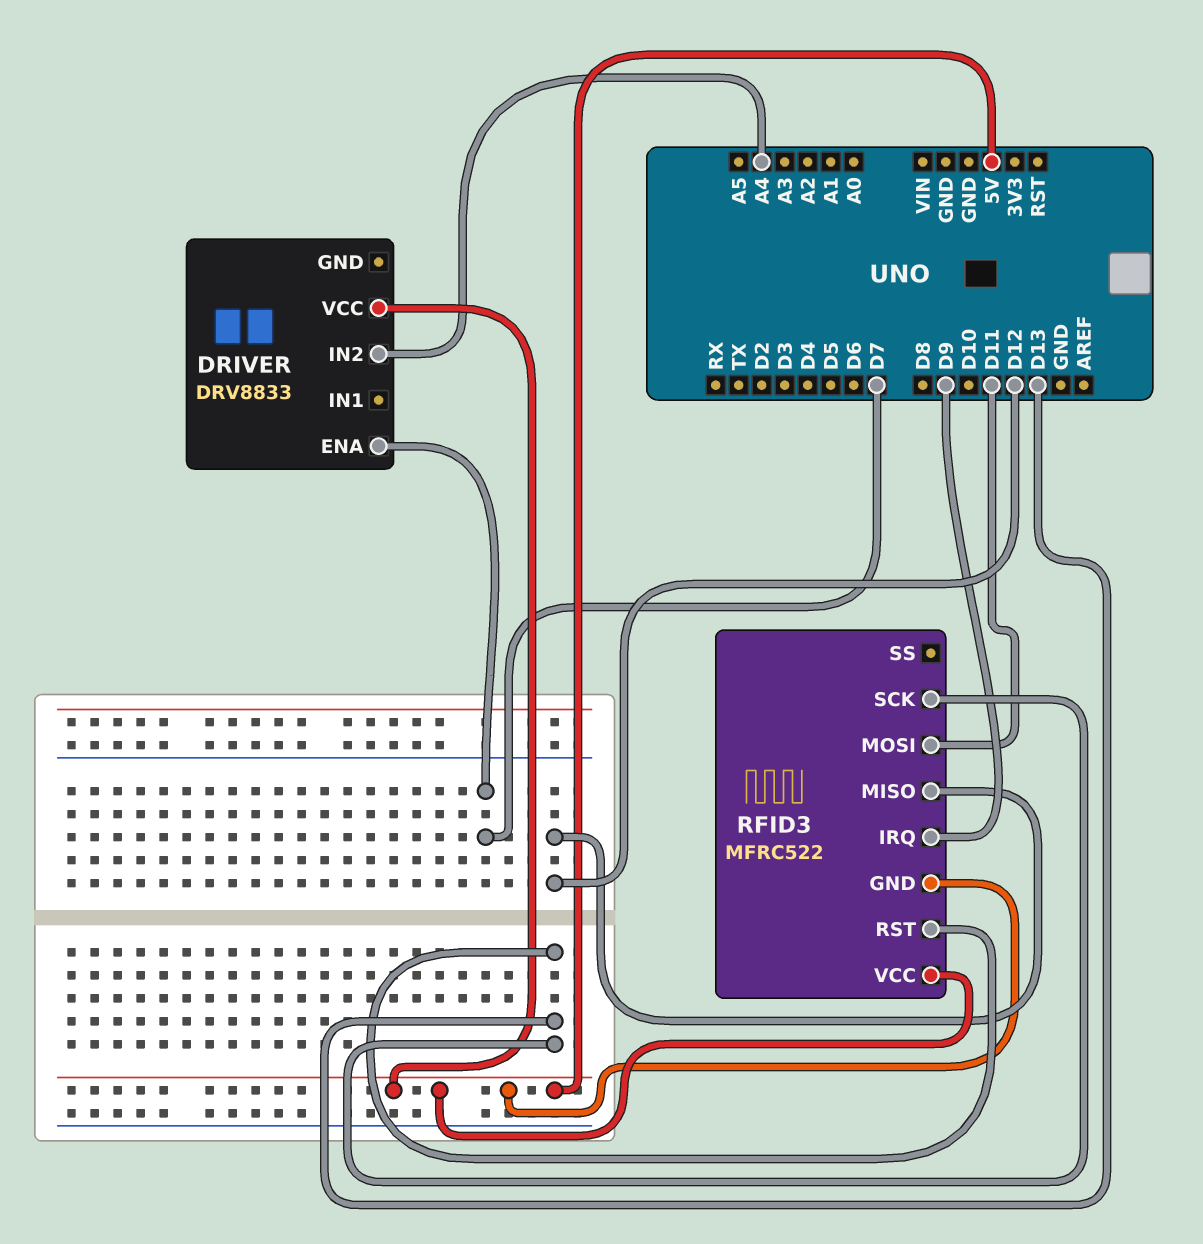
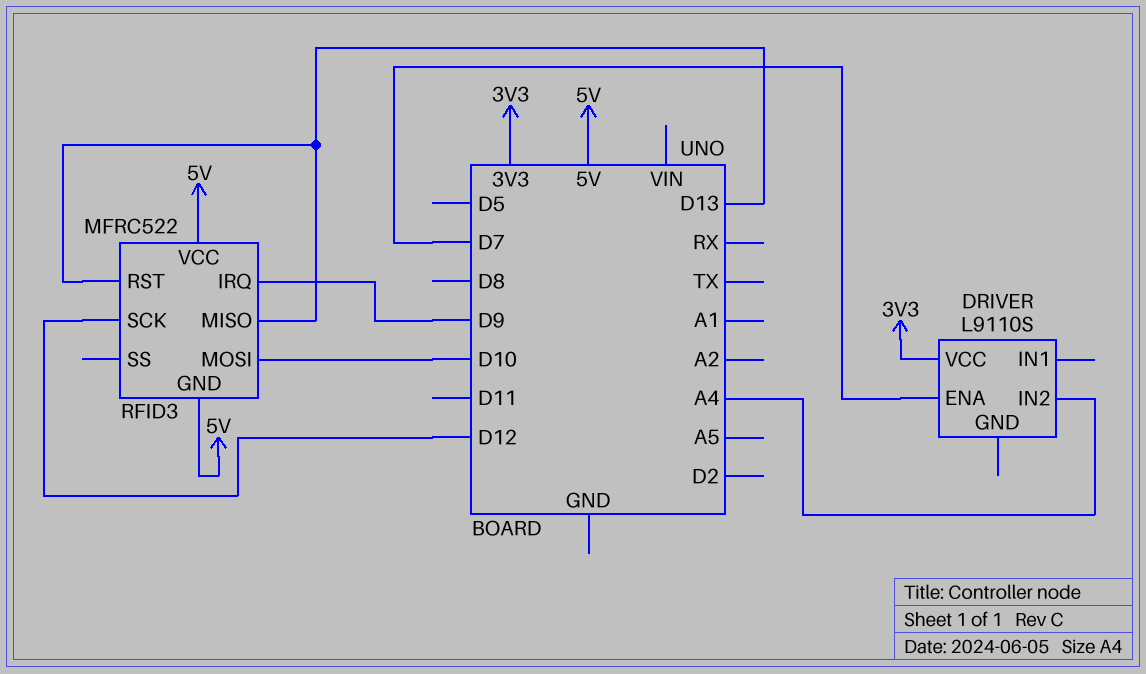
DRIVER: DRV8833 -> L9110S
DRIVER pin VCC: 5V -> 3V3
RFID3 pin MISO: D12 -> D13
RFID3 pin MOSI: D11 -> D10
RFID3 pin SCK: D13 -> D12

